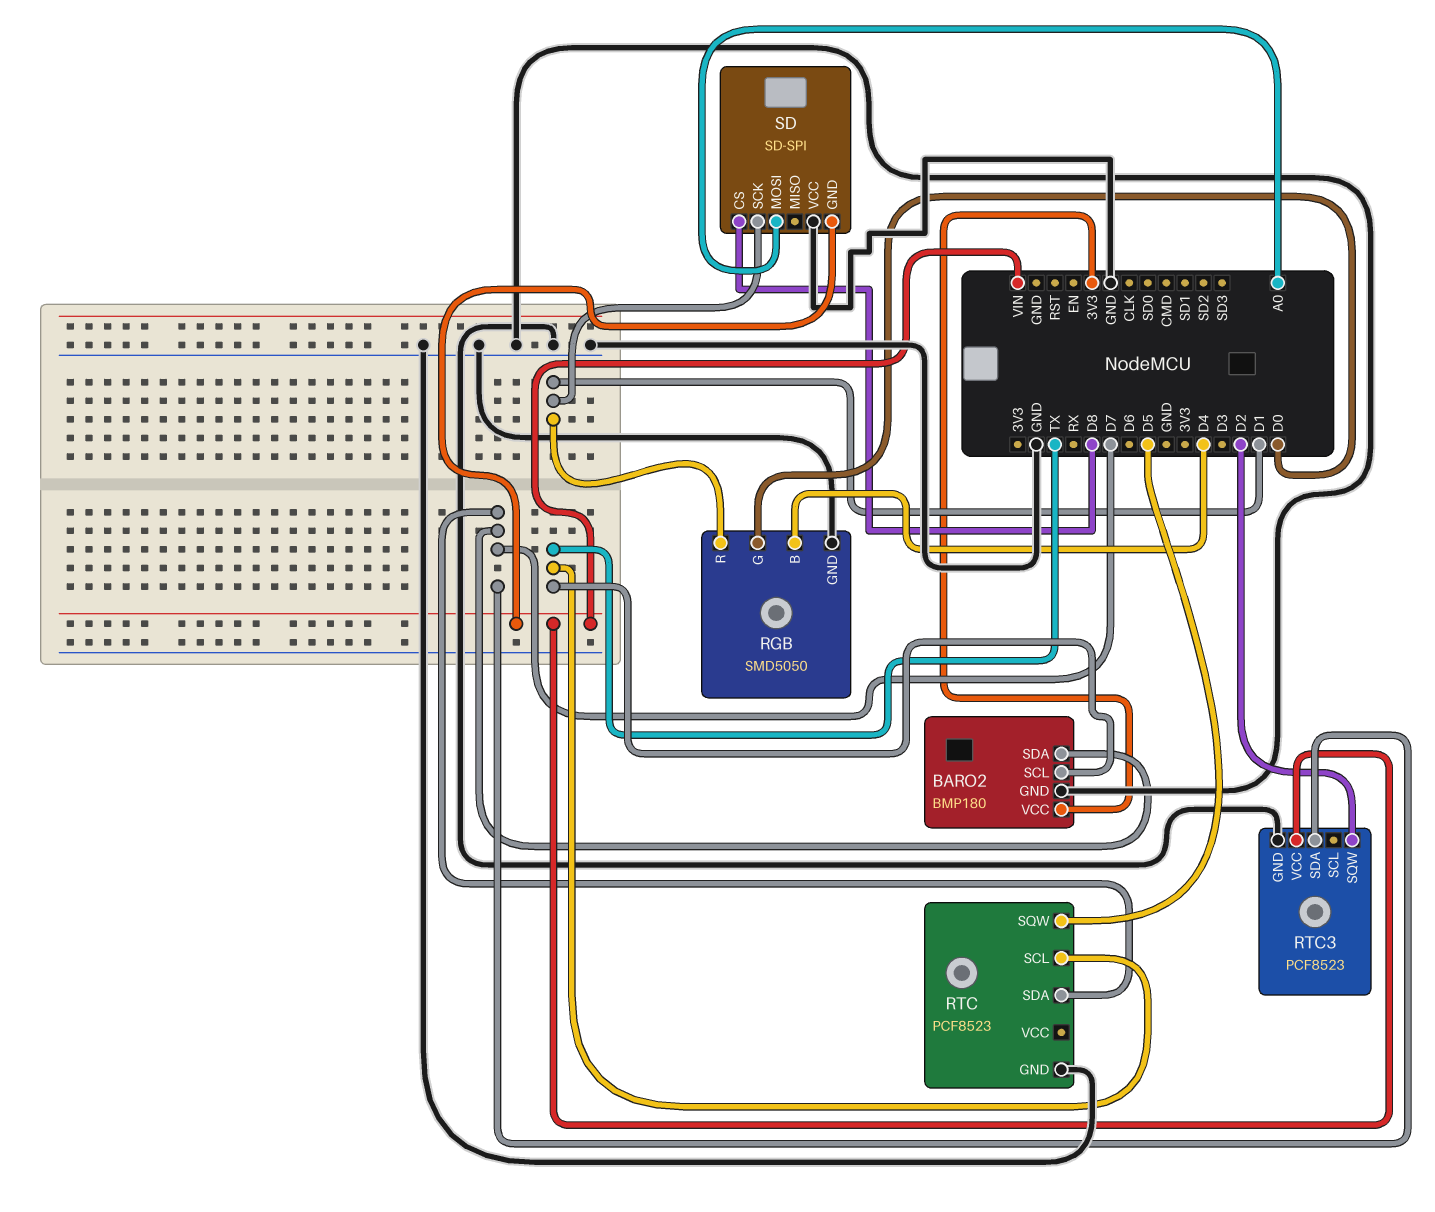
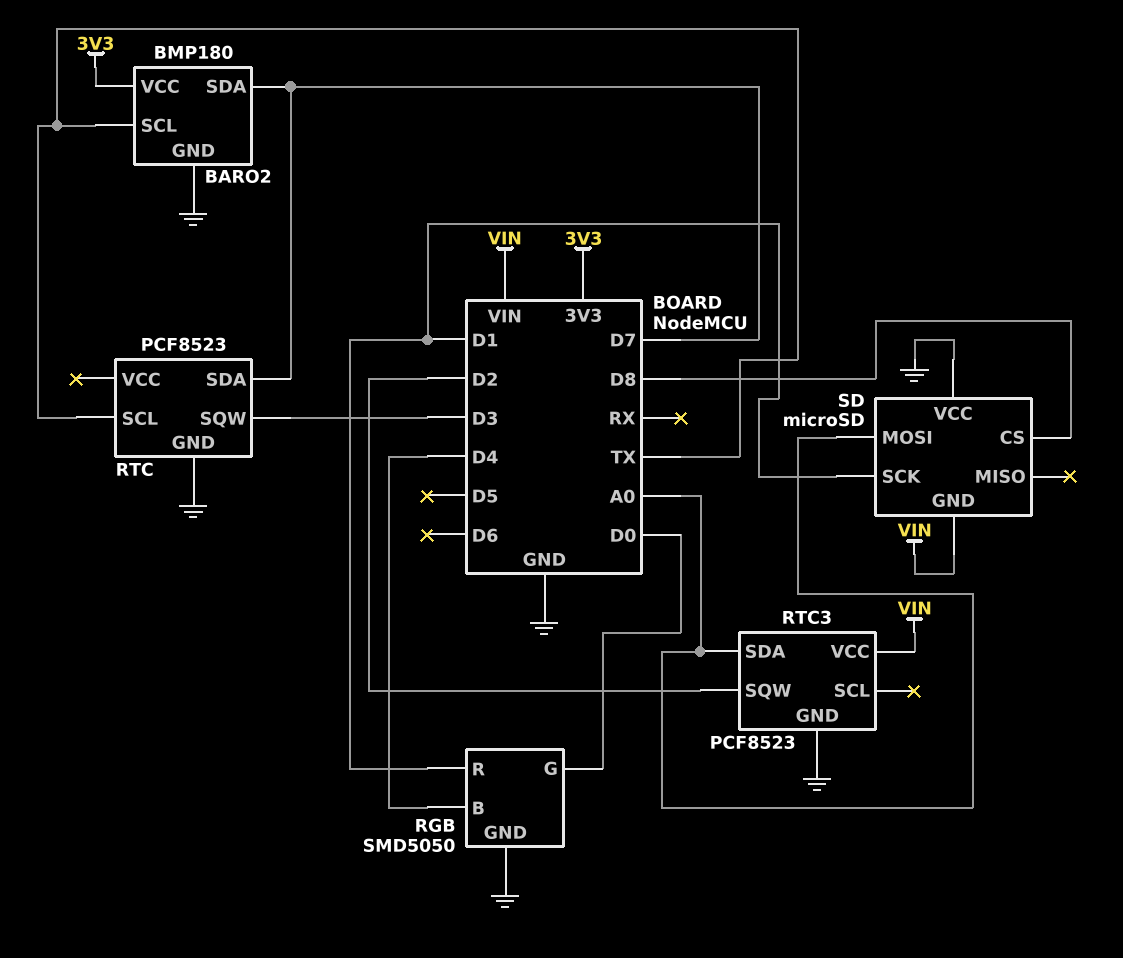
RTC pin SQW: D5 -> D3
RTC3 pin SDA: D7 -> A0
SD: SD-SPI -> microSD

